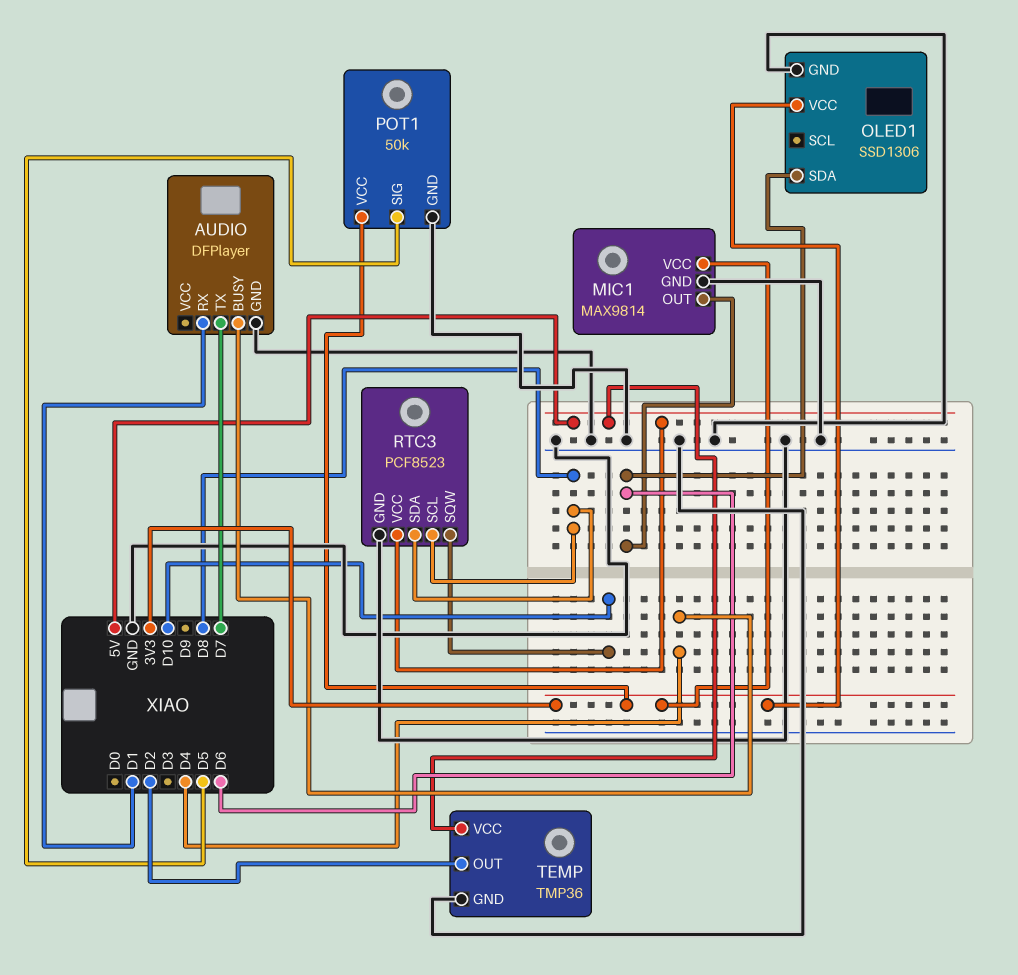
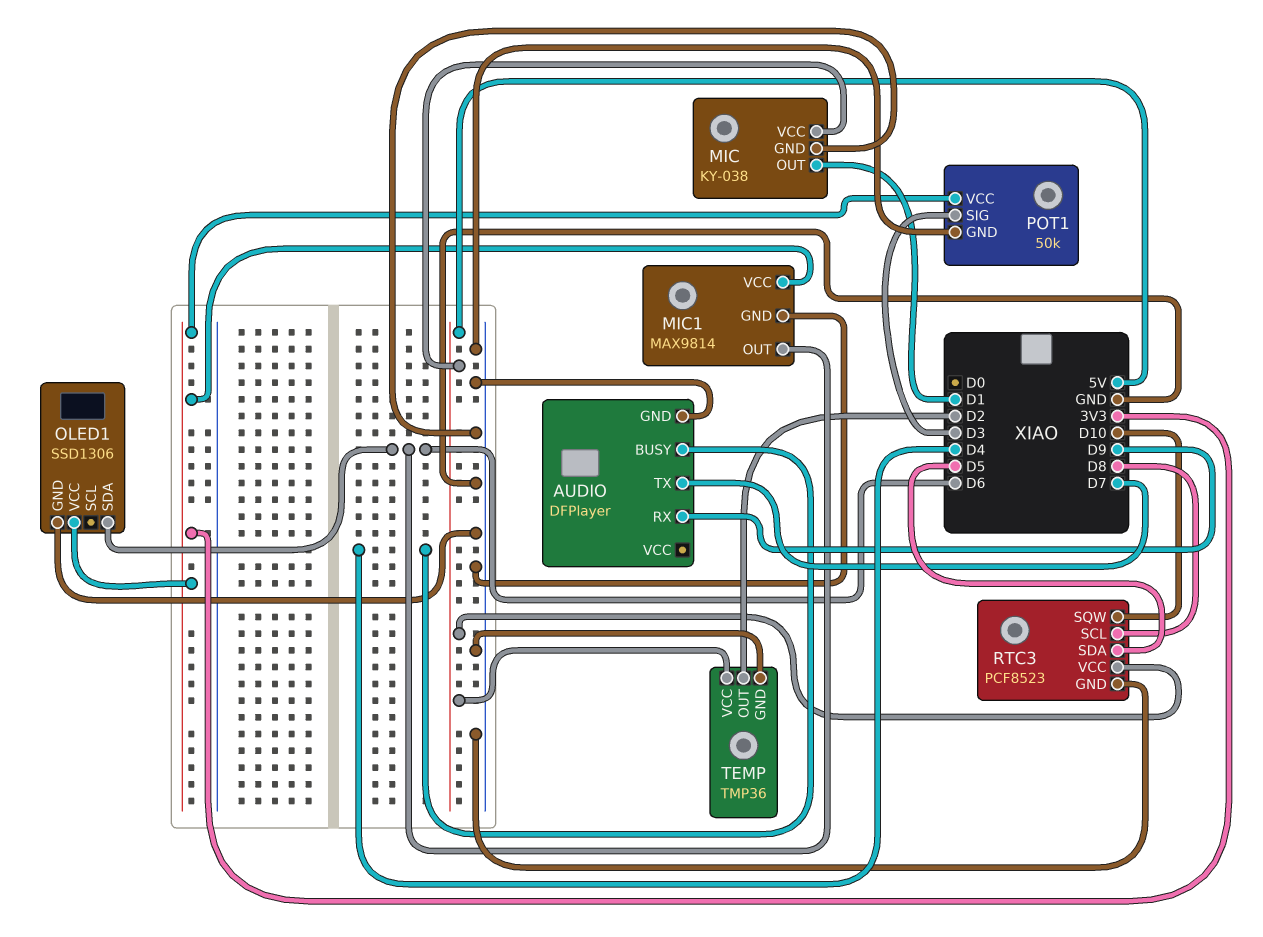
AUDIO pin RX: D1 -> D9
MIC: none -> KY-038
MIC pin GND: none -> GND
MIC pin OUT: none -> D1
MIC pin VCC: none -> 5V
POT1 pin SIG: D5 -> D3
RTC3 pin SDA: D8 -> D5

